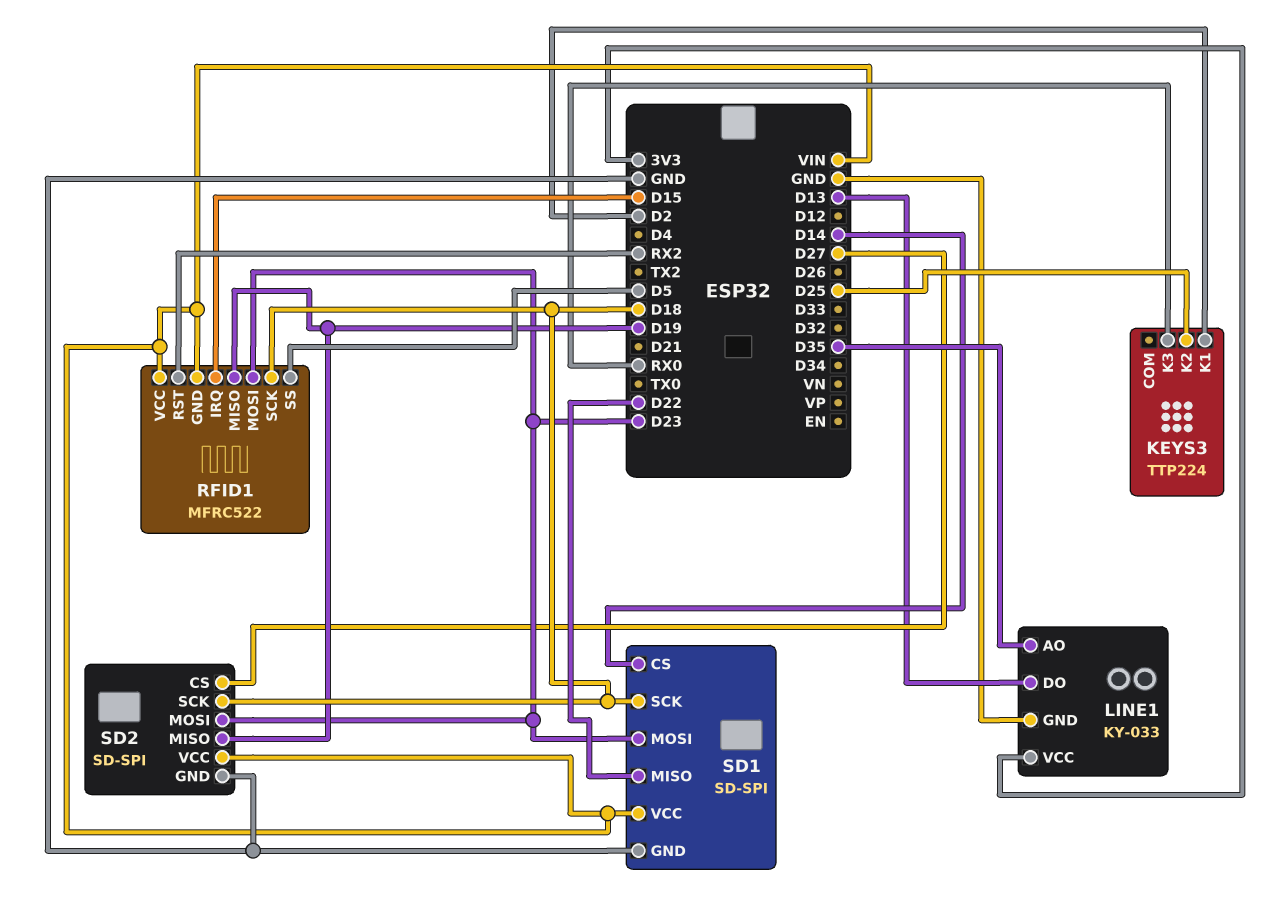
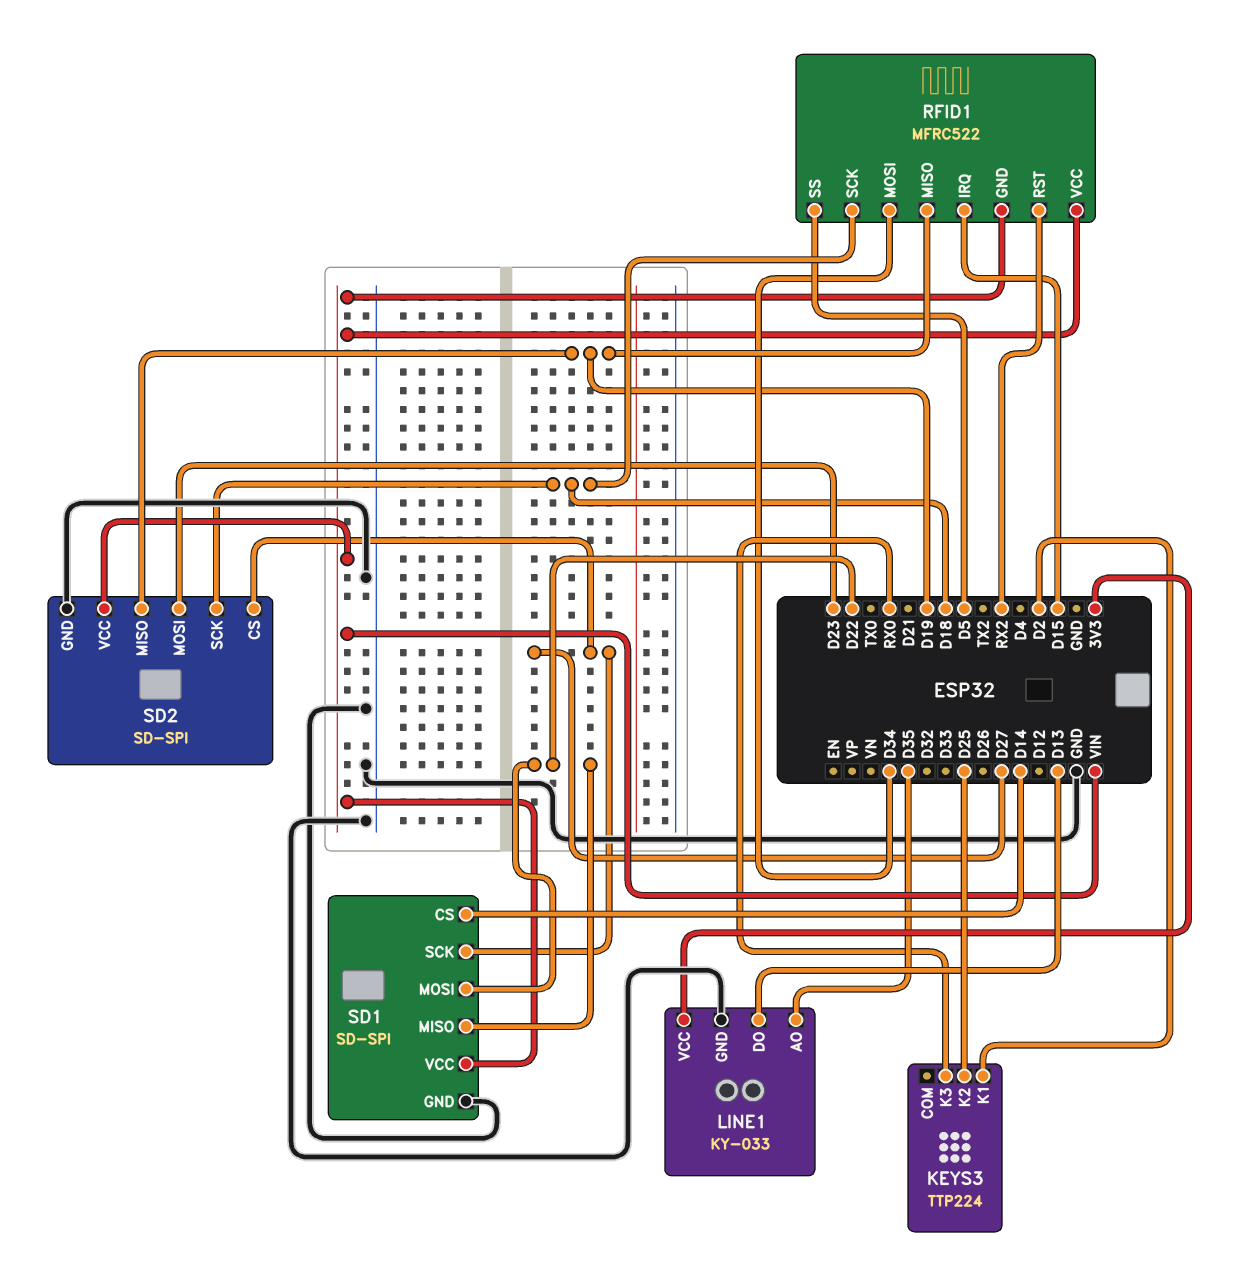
RFID1 pin MOSI: D23 -> D34
SD1 pin MOSI: D23 -> D22
SD1 pin SCK: D18 -> D27

